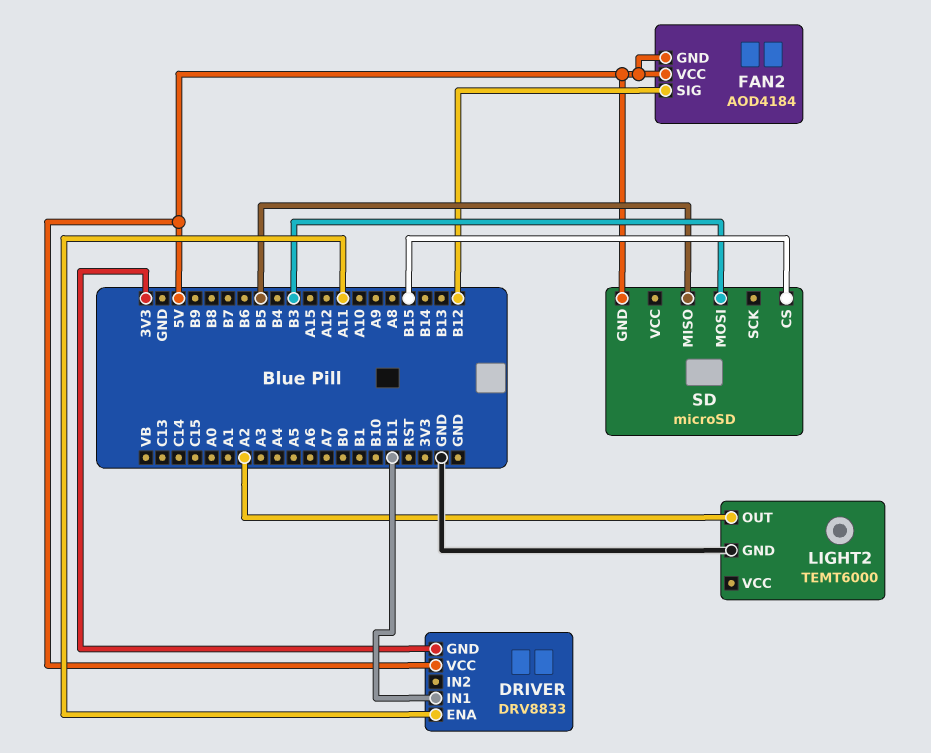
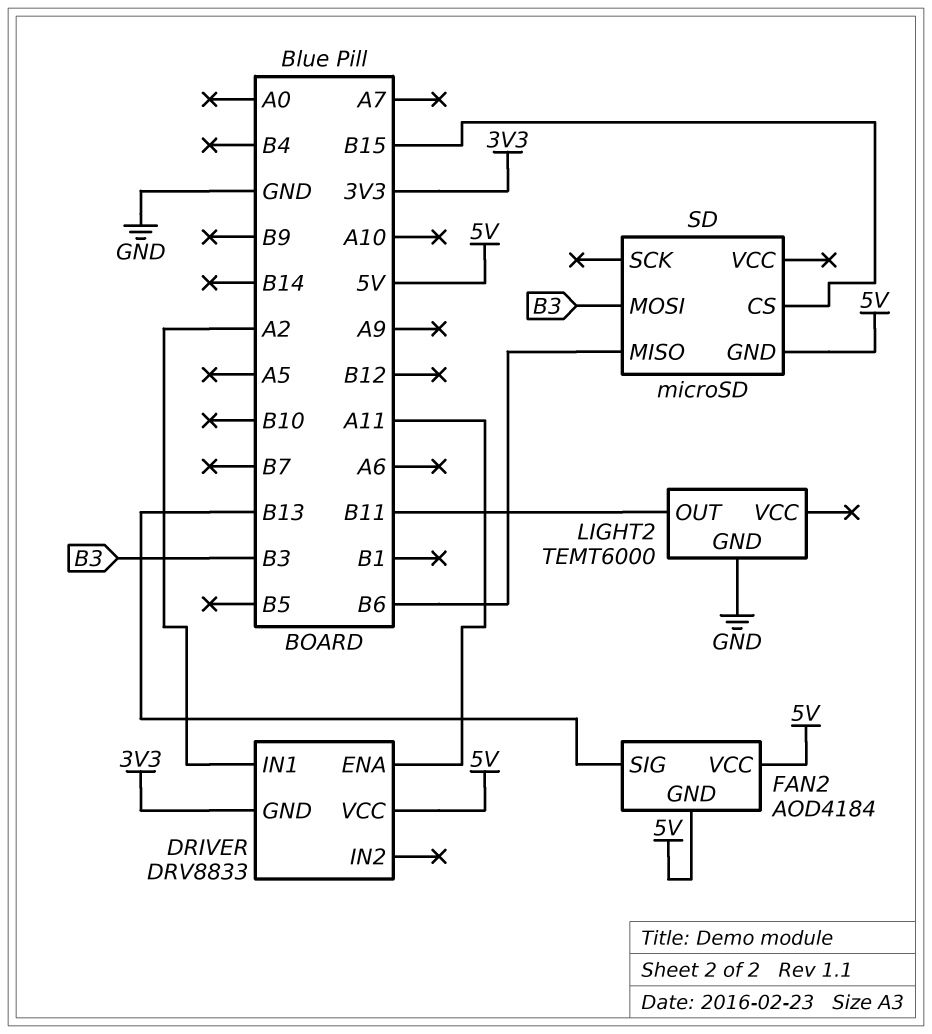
DRIVER pin IN1: B11 -> A2
FAN2 pin SIG: B12 -> B13
LIGHT2 pin OUT: A2 -> B11
SD pin MISO: B5 -> B6

